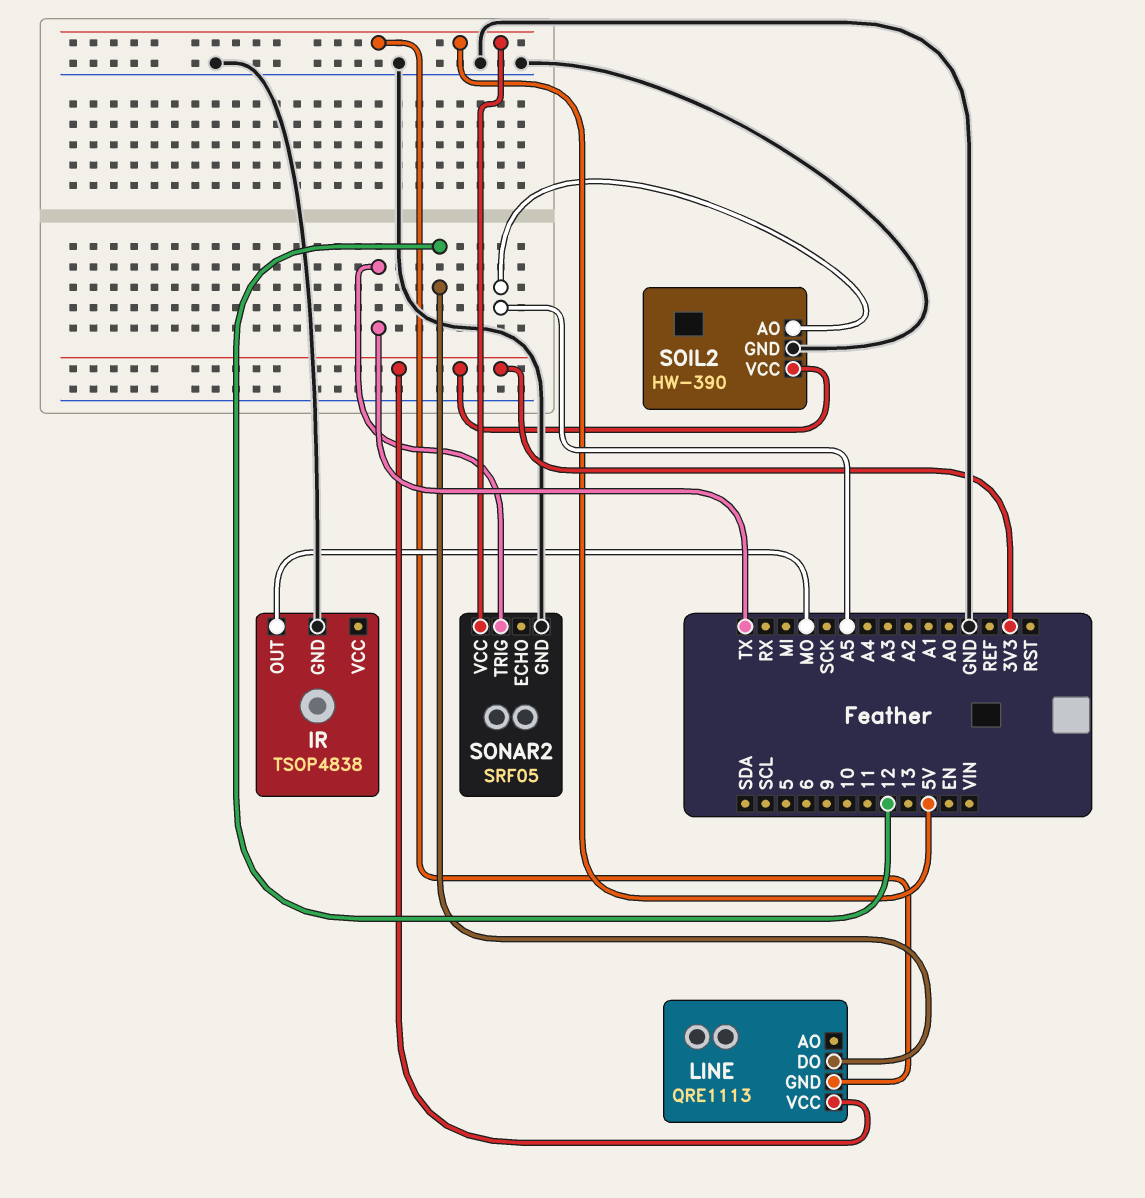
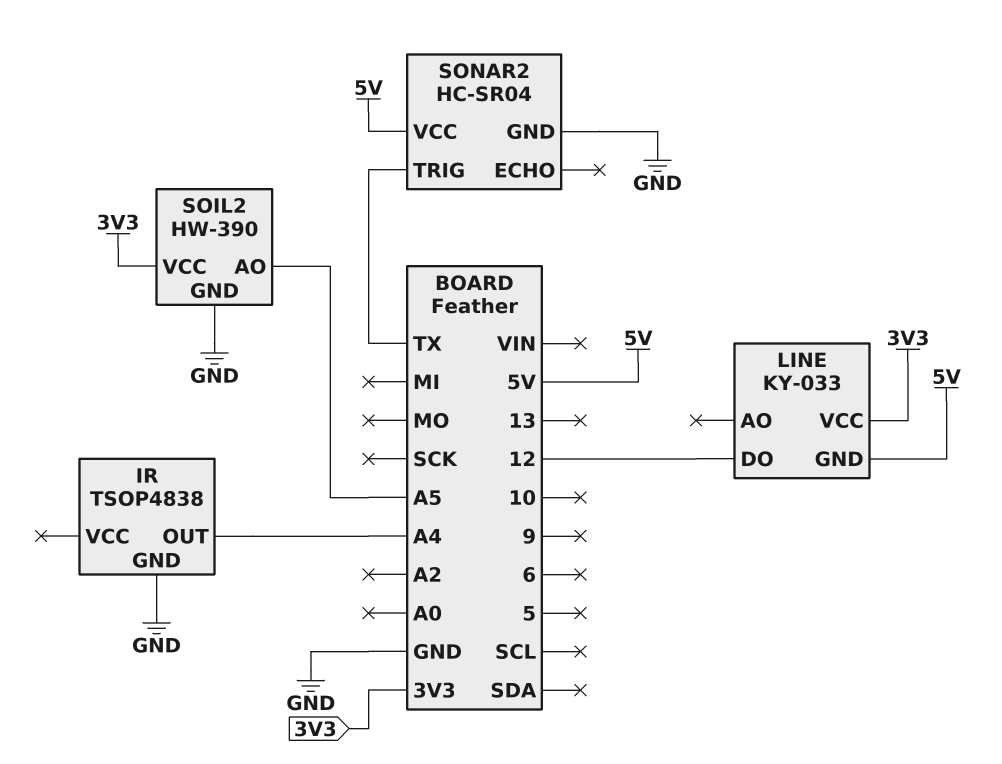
IR pin OUT: MO -> A4
LINE: QRE1113 -> KY-033
SONAR2: SRF05 -> HC-SR04

